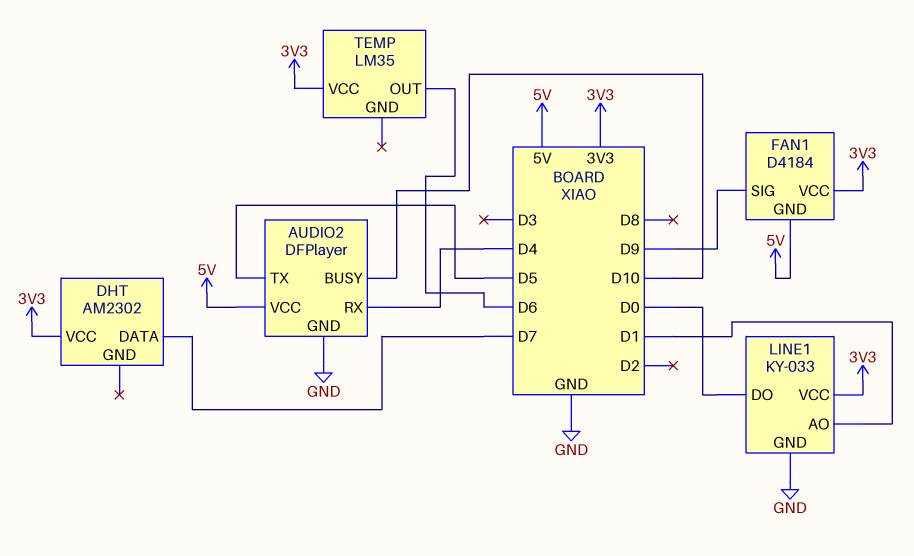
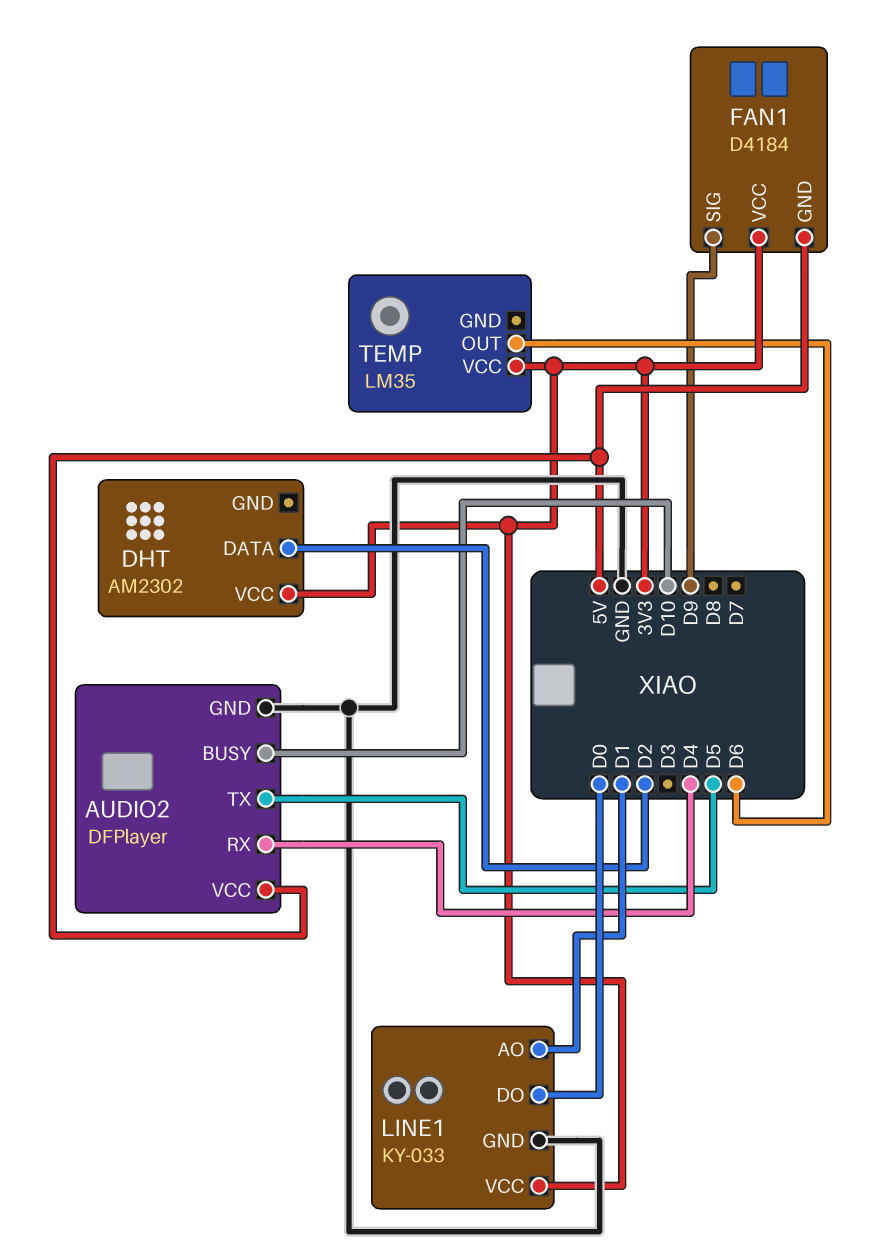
DHT pin DATA: D7 -> D2

